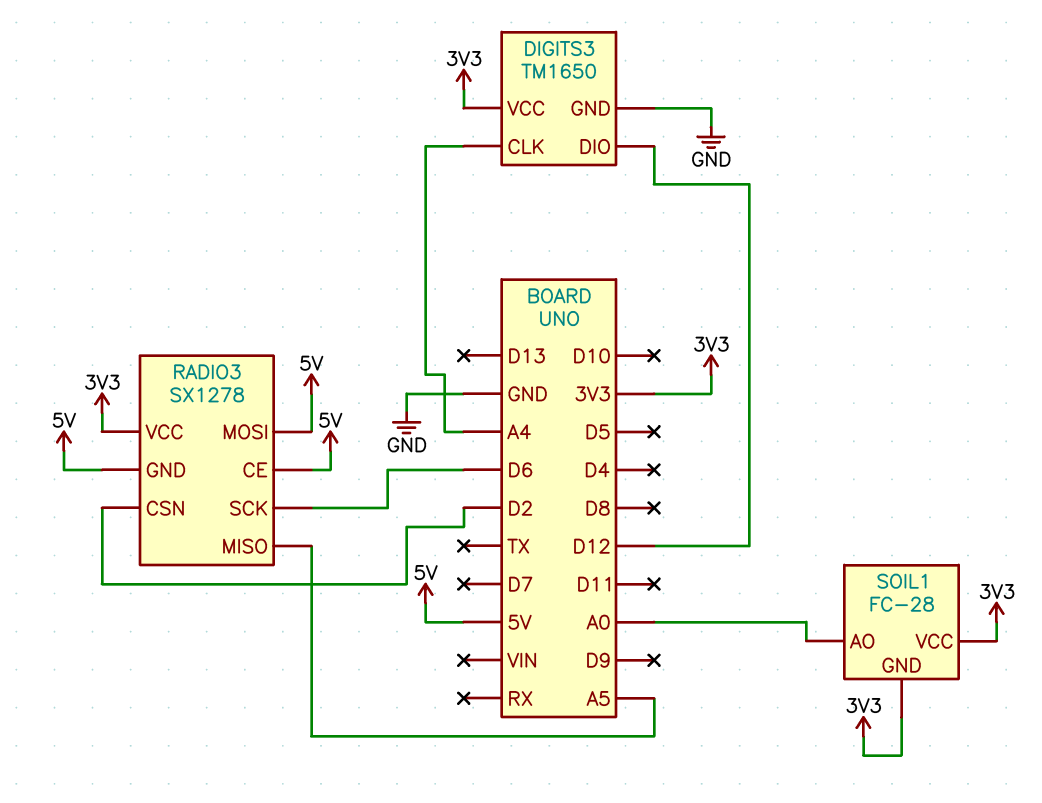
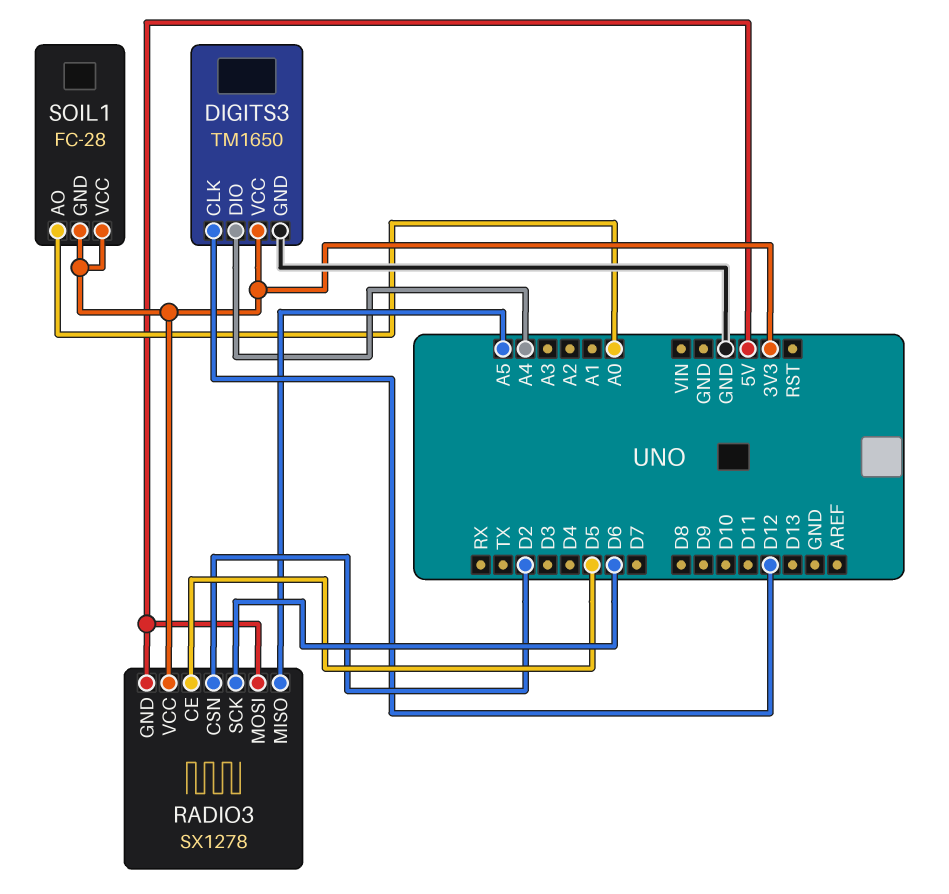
DIGITS3 pin CLK: A4 -> D12
DIGITS3 pin DIO: D12 -> A4
RADIO3 pin CE: 5V -> D5

